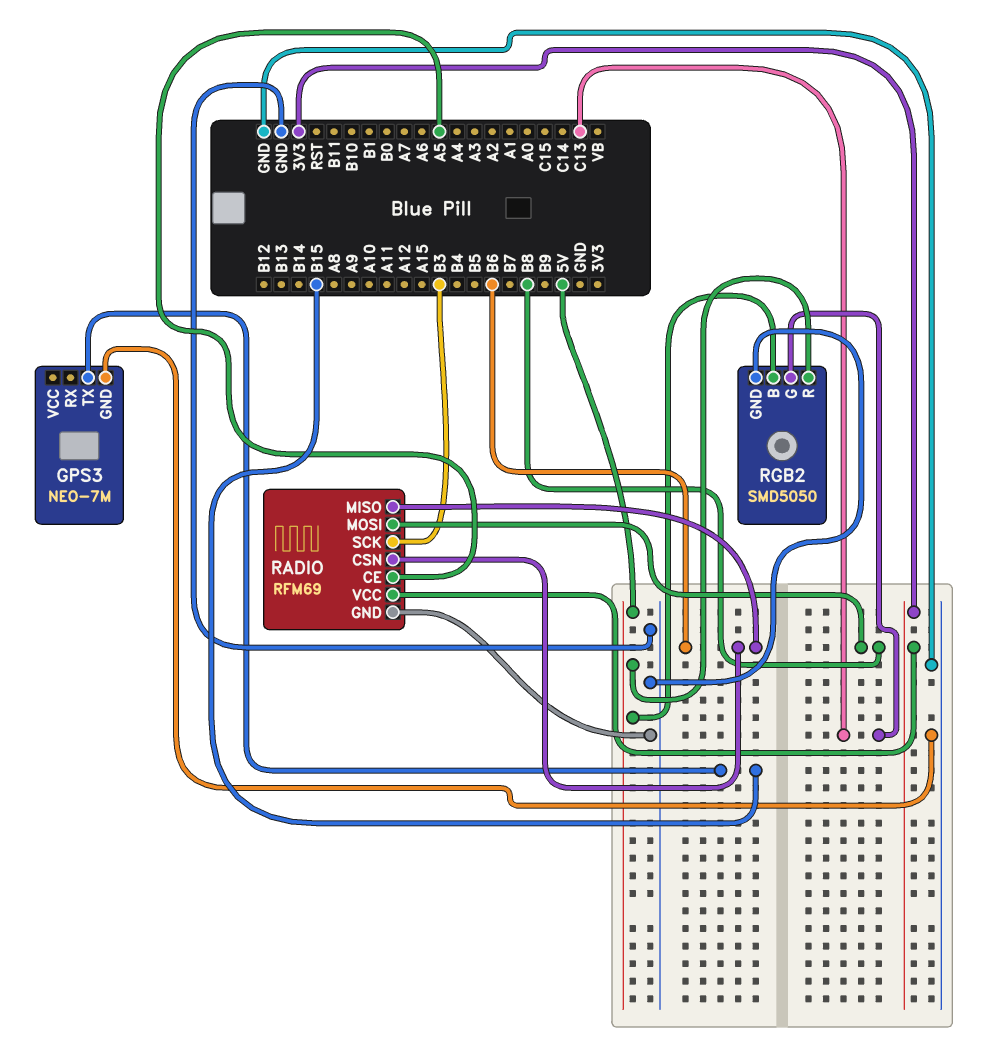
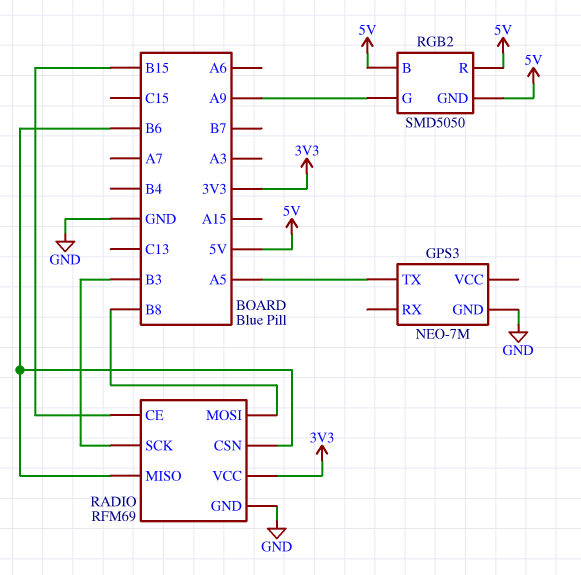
GPS3 pin TX: B15 -> A5
RADIO pin CE: A5 -> B15
RGB2 pin G: C13 -> A9
RGB2 pin GND: GND -> 5V

